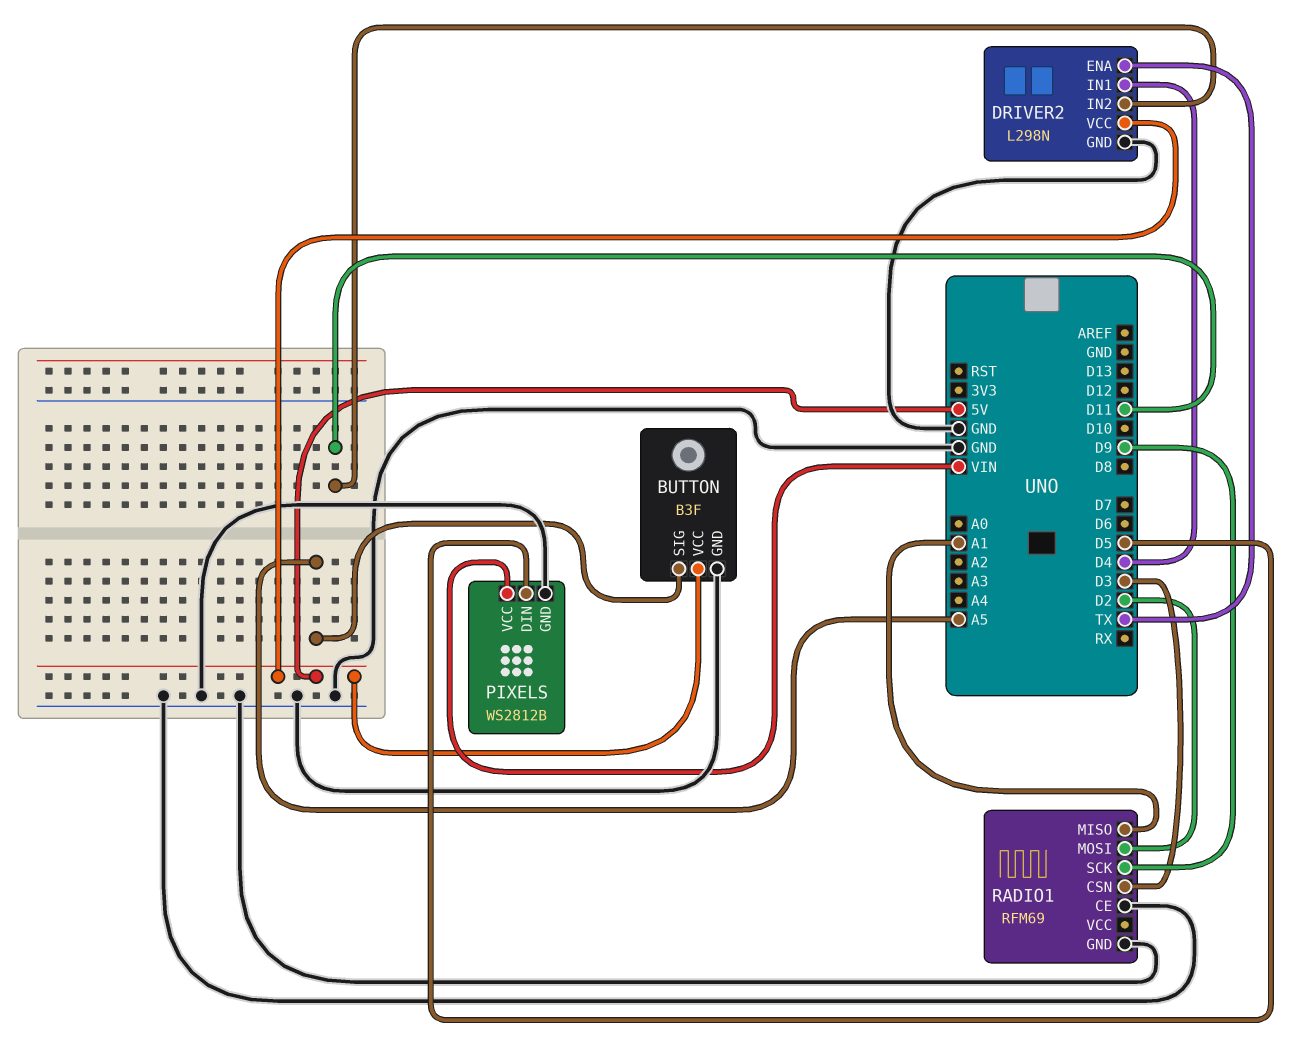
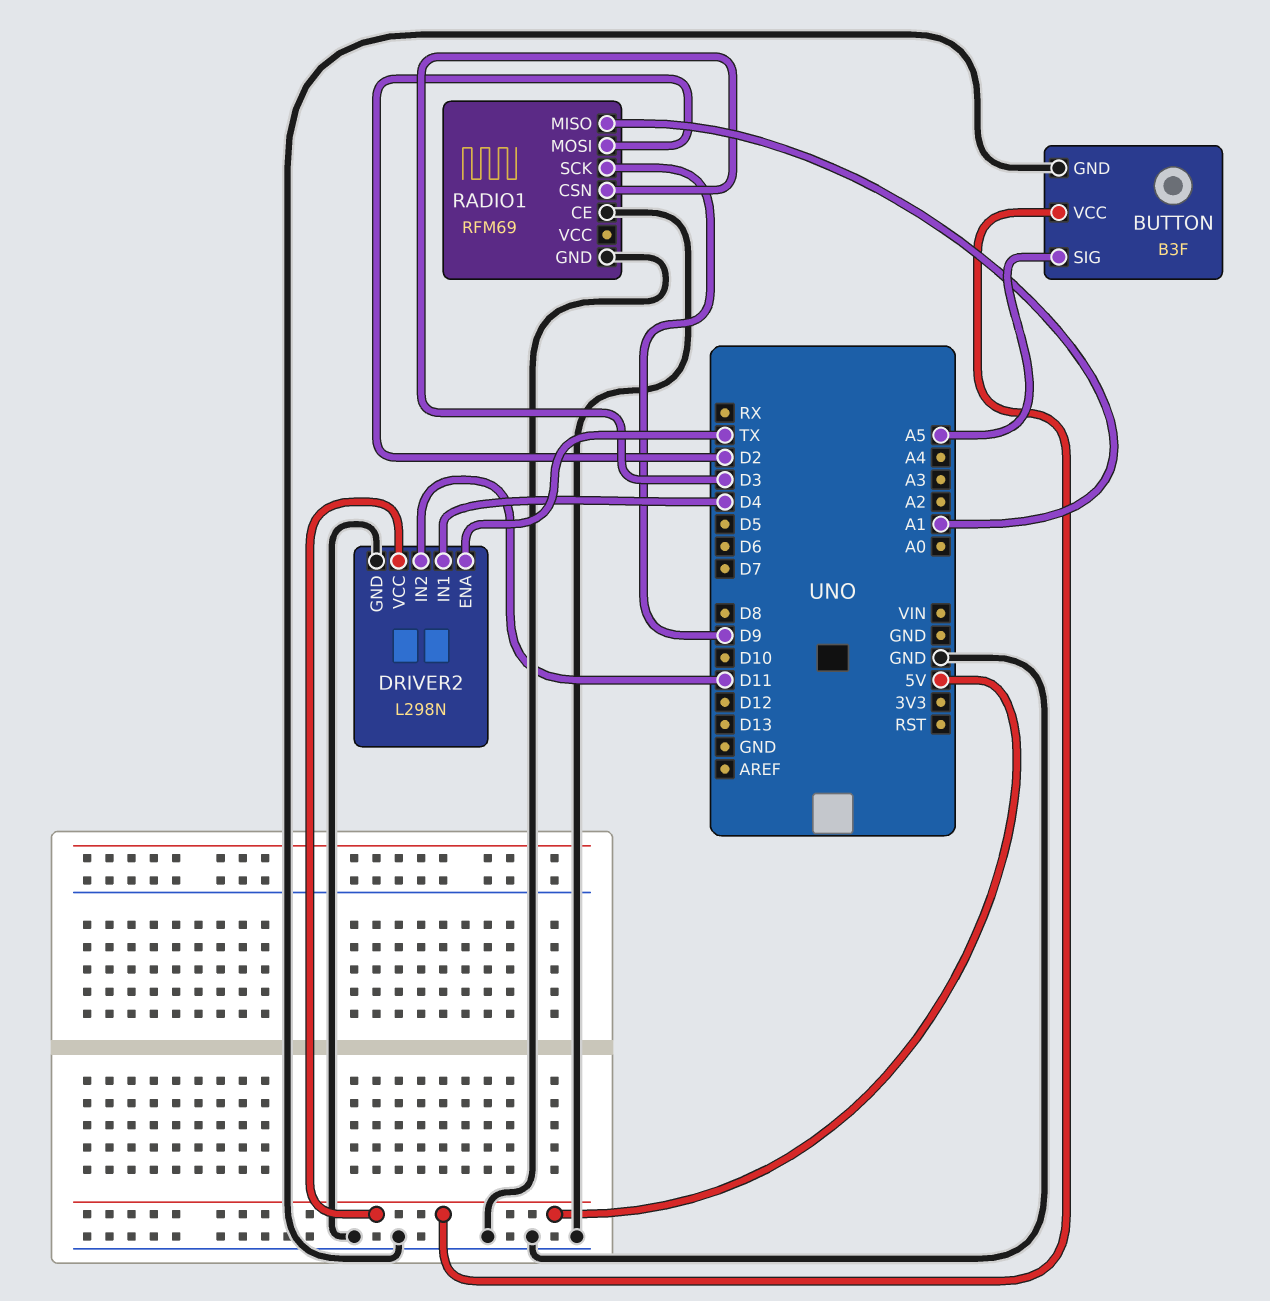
PIXELS: WS2812B -> none
PIXELS pin DIN: D5 -> none
PIXELS pin GND: GND -> none
PIXELS pin VCC: VIN -> none

